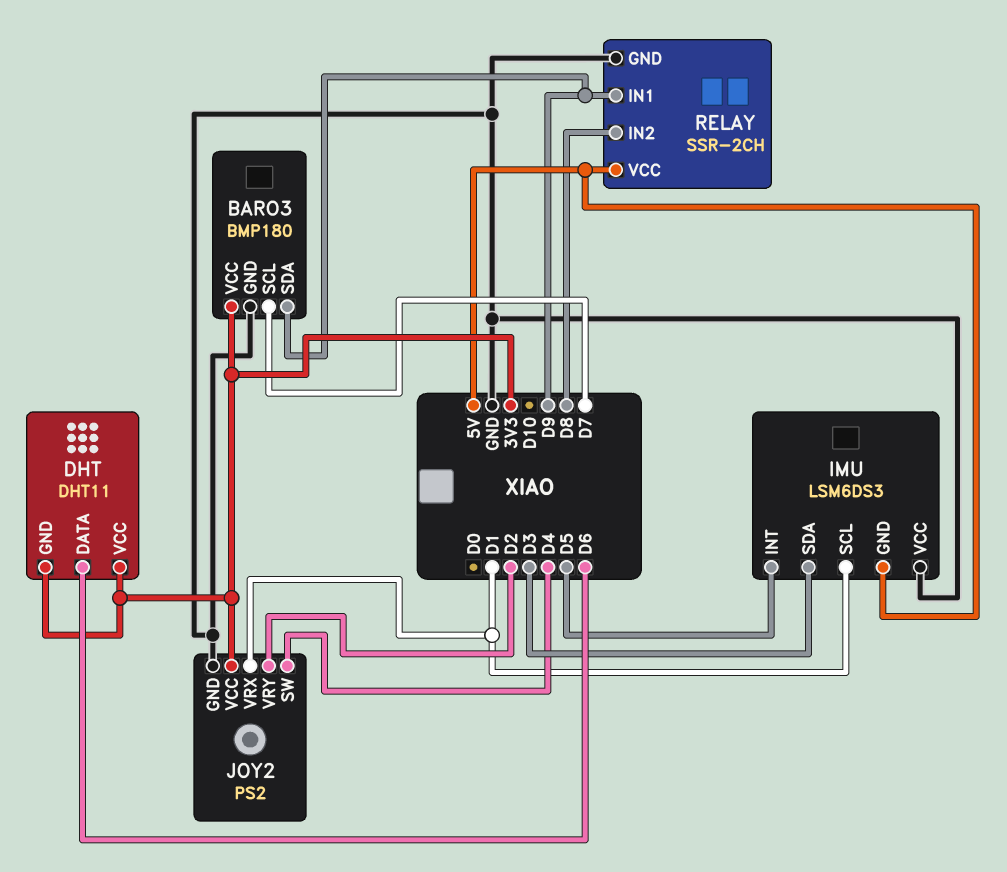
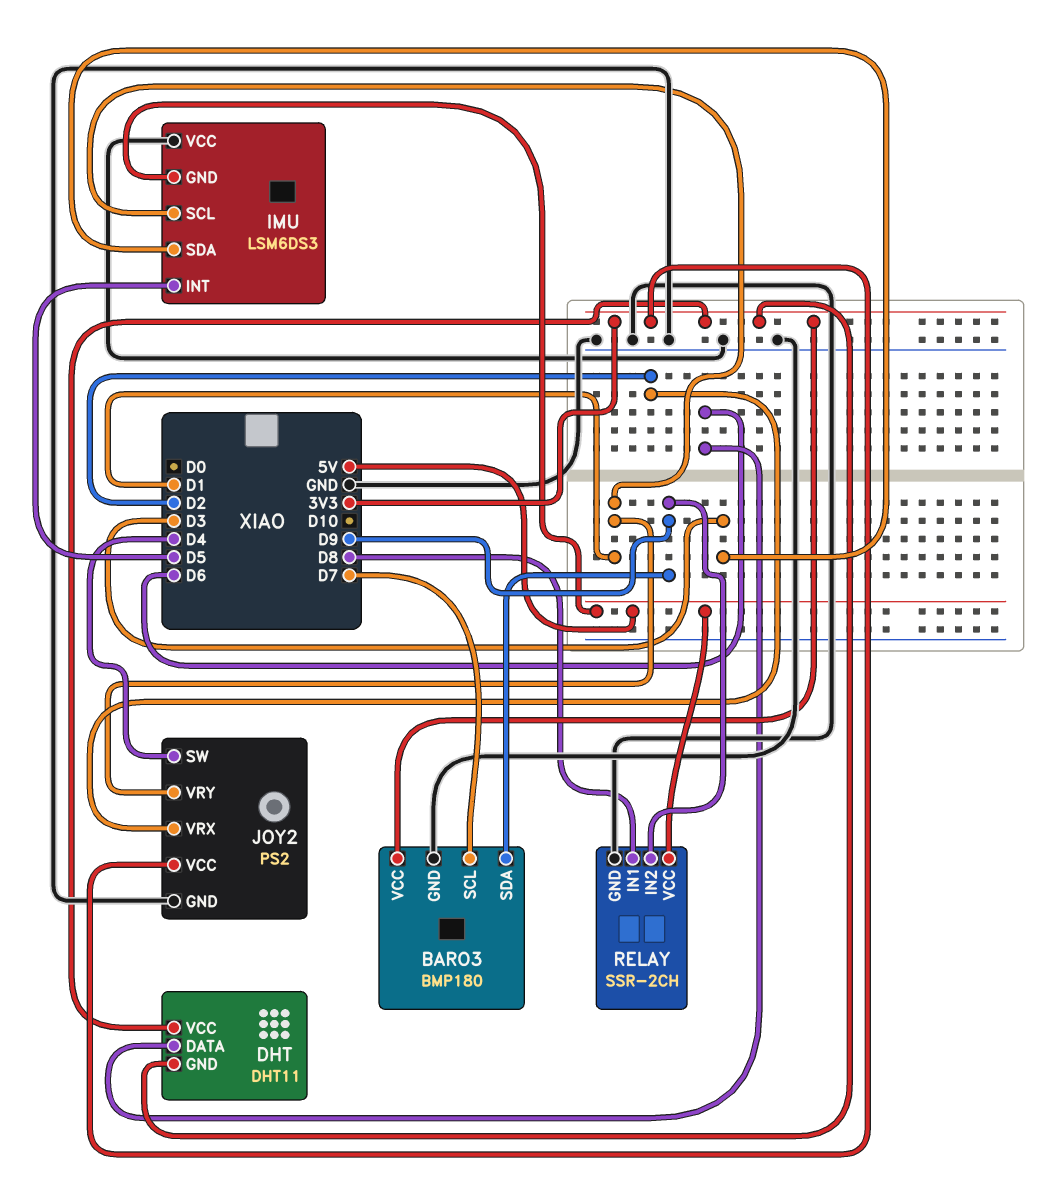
JOY2 pin VRX: D1 -> D2
JOY2 pin VRY: D2 -> D1
RELAY pin IN1: D9 -> D8
RELAY pin IN2: D8 -> D9

